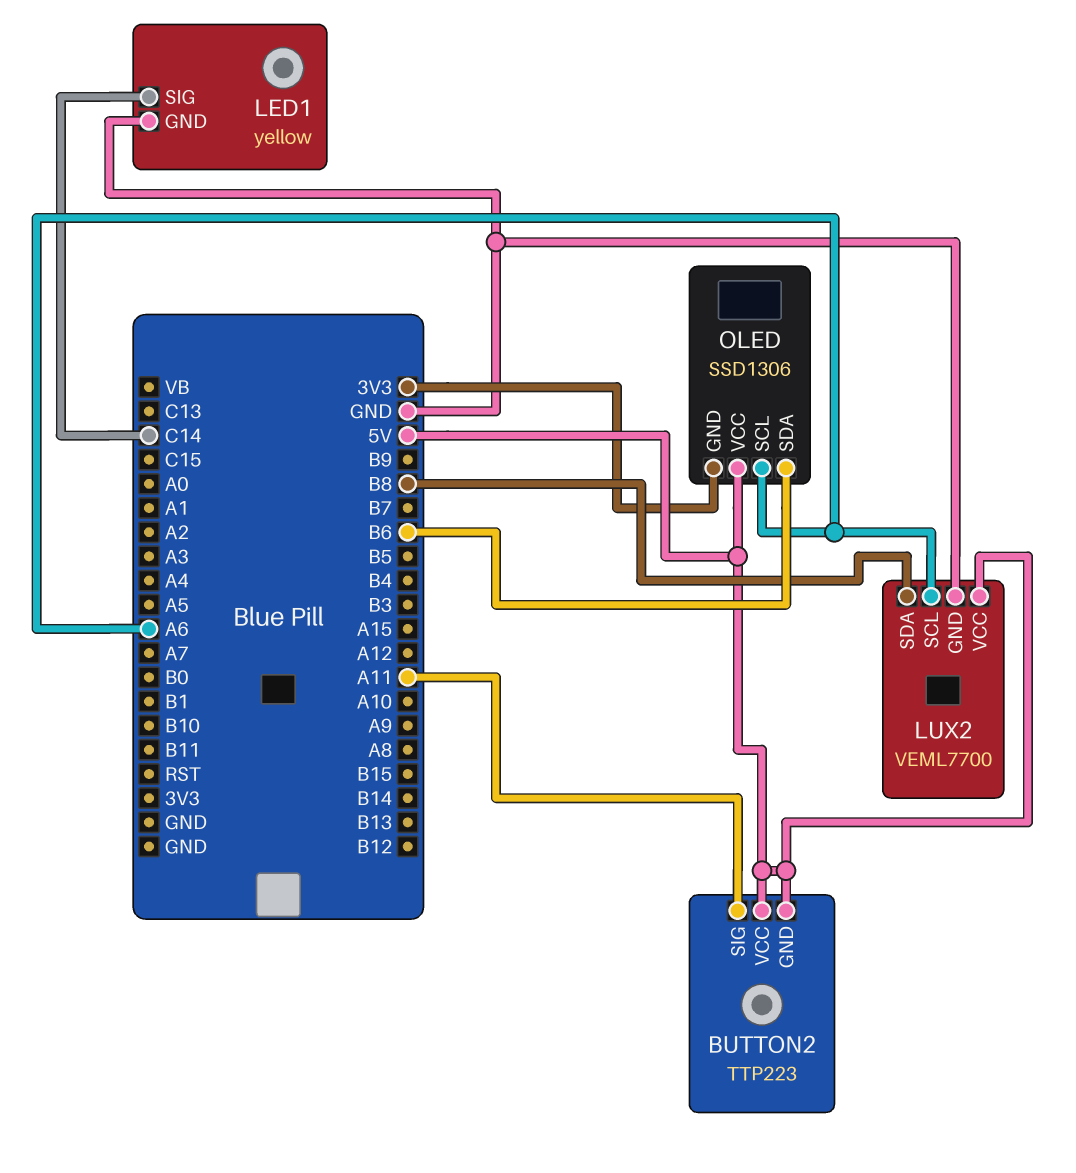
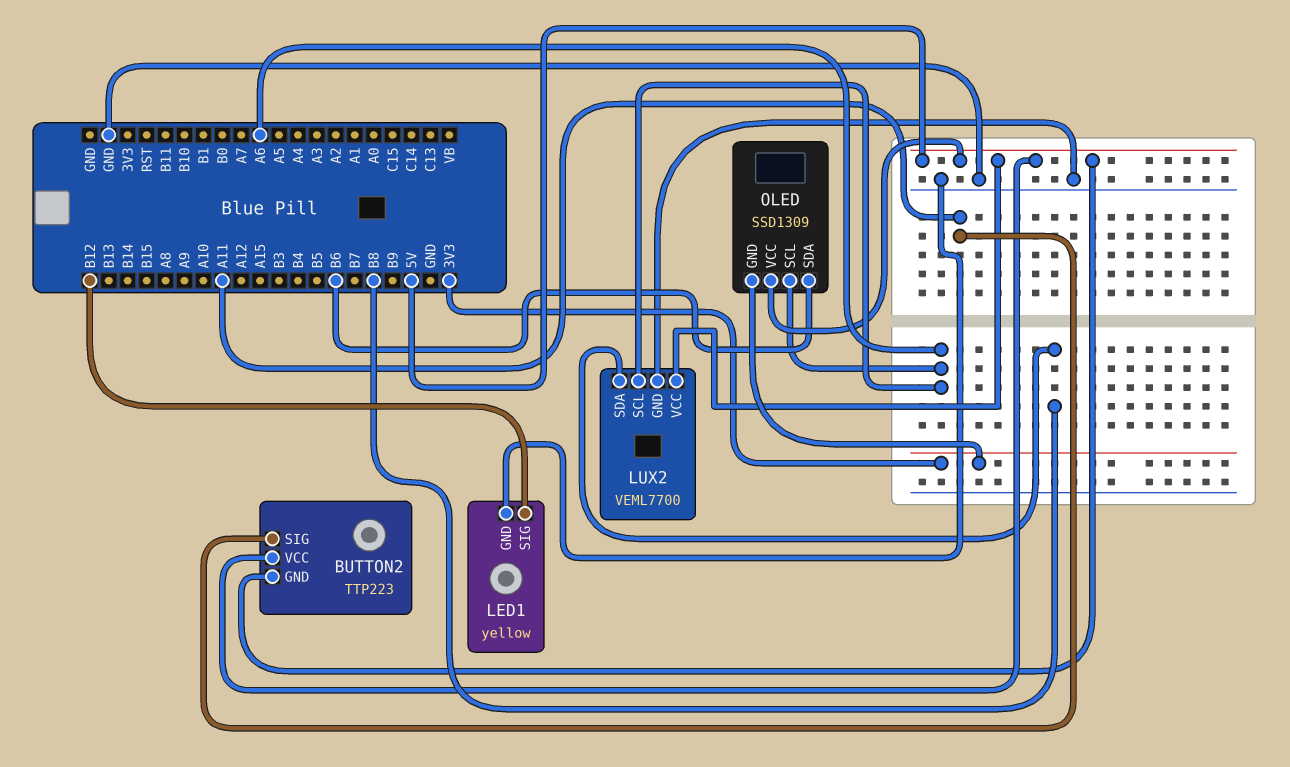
LED1 pin SIG: C14 -> B12
OLED: SSD1306 -> SSD1309

